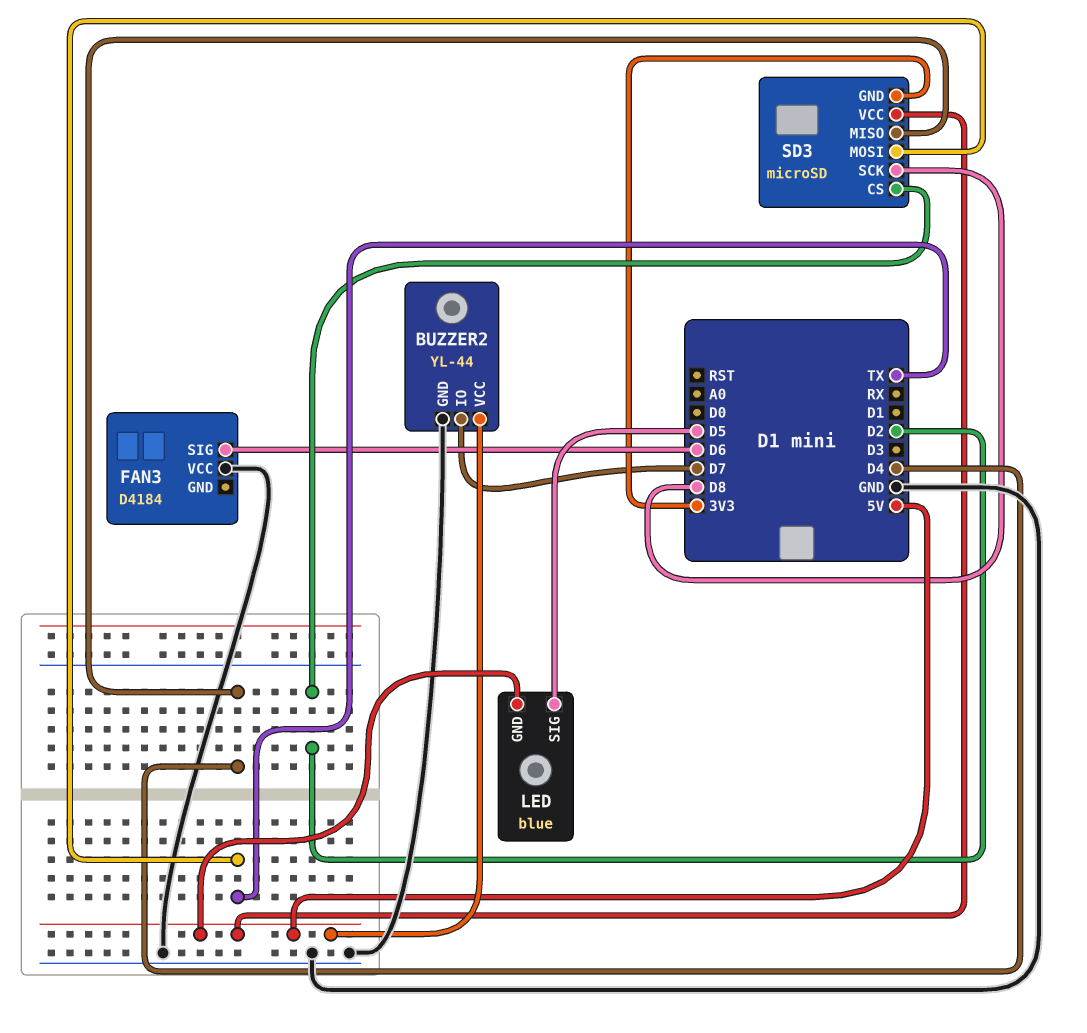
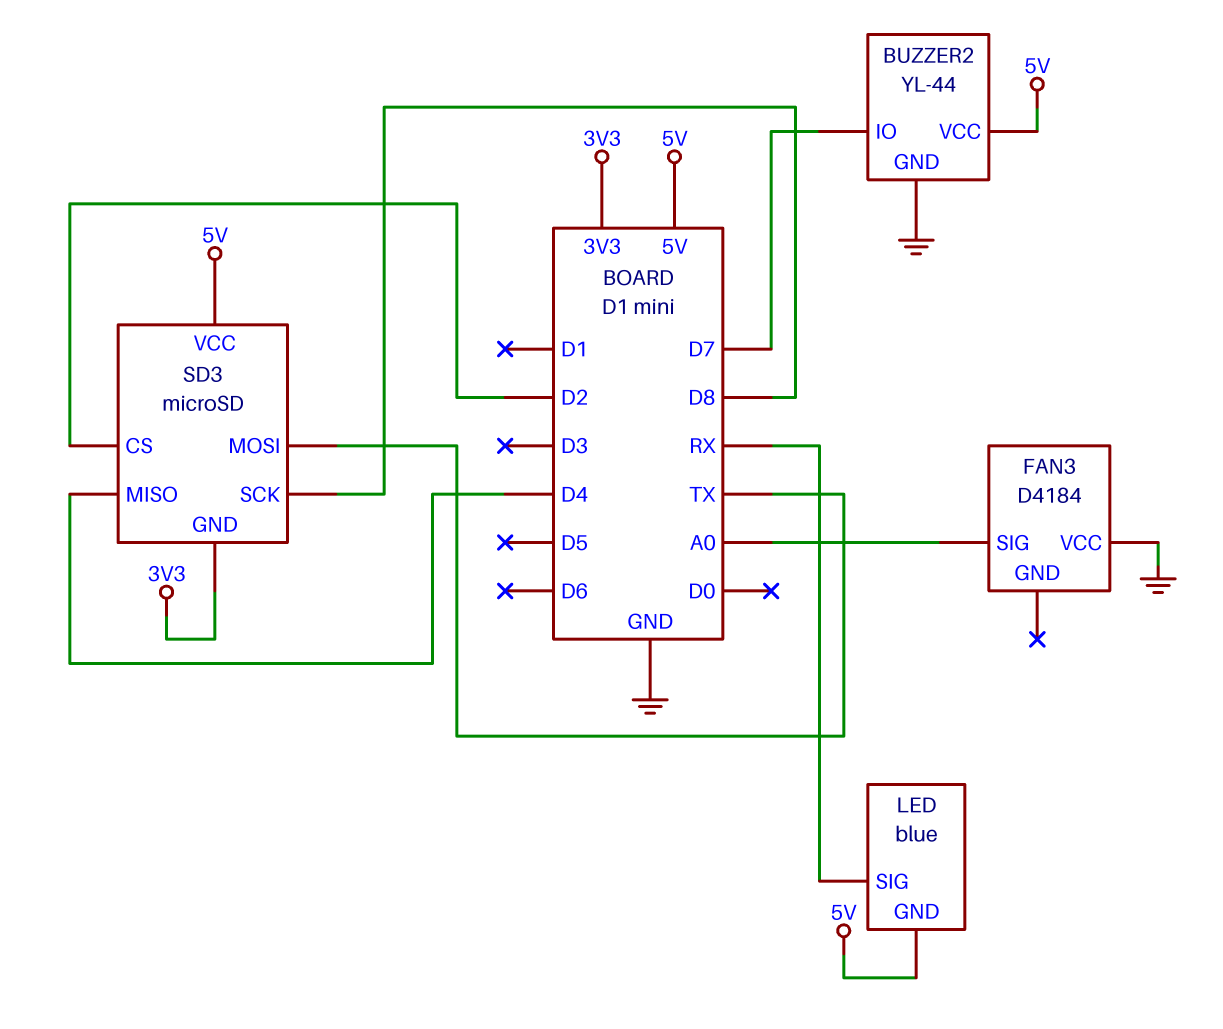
FAN3 pin SIG: D6 -> A0
LED pin SIG: D5 -> RX

